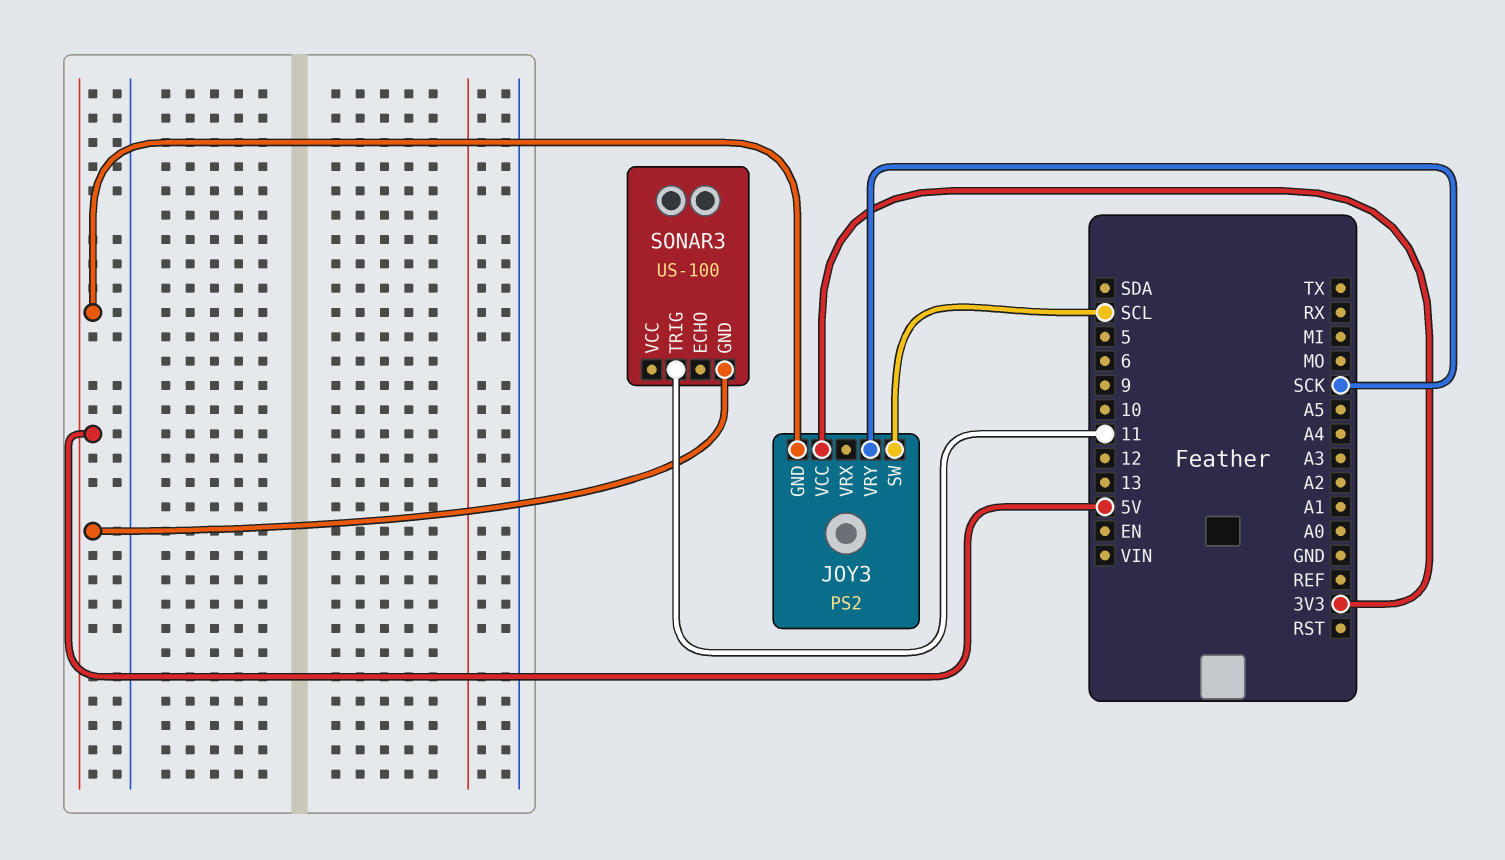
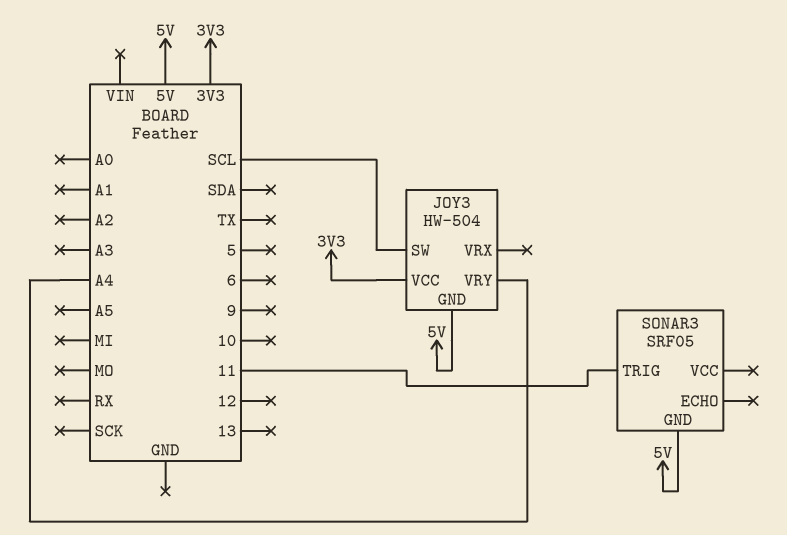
JOY3: PS2 -> HW-504
JOY3 pin VRY: SCK -> A4
SONAR3: US-100 -> SRF05

